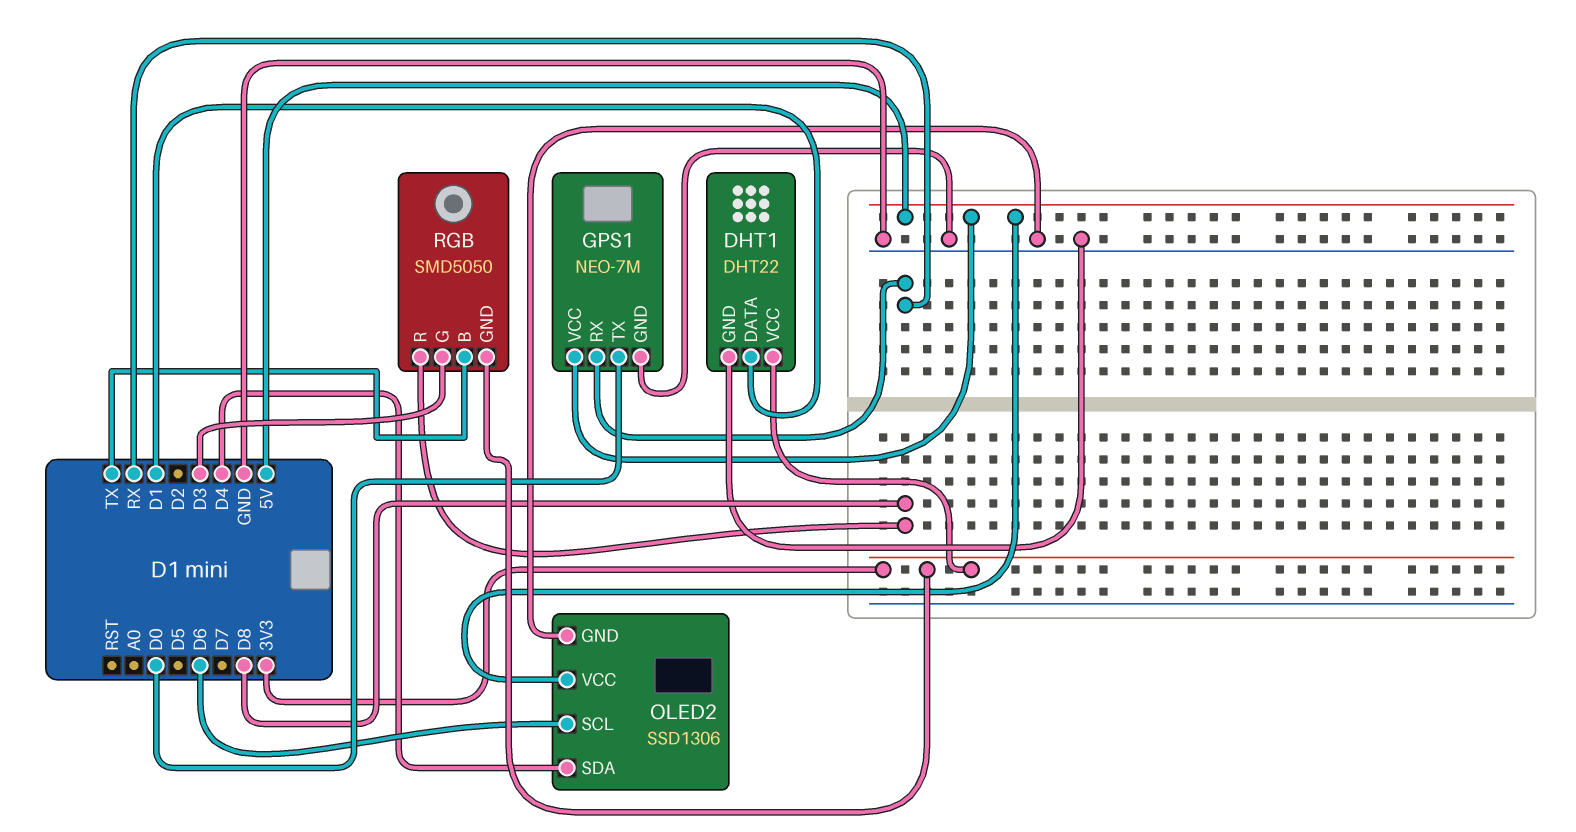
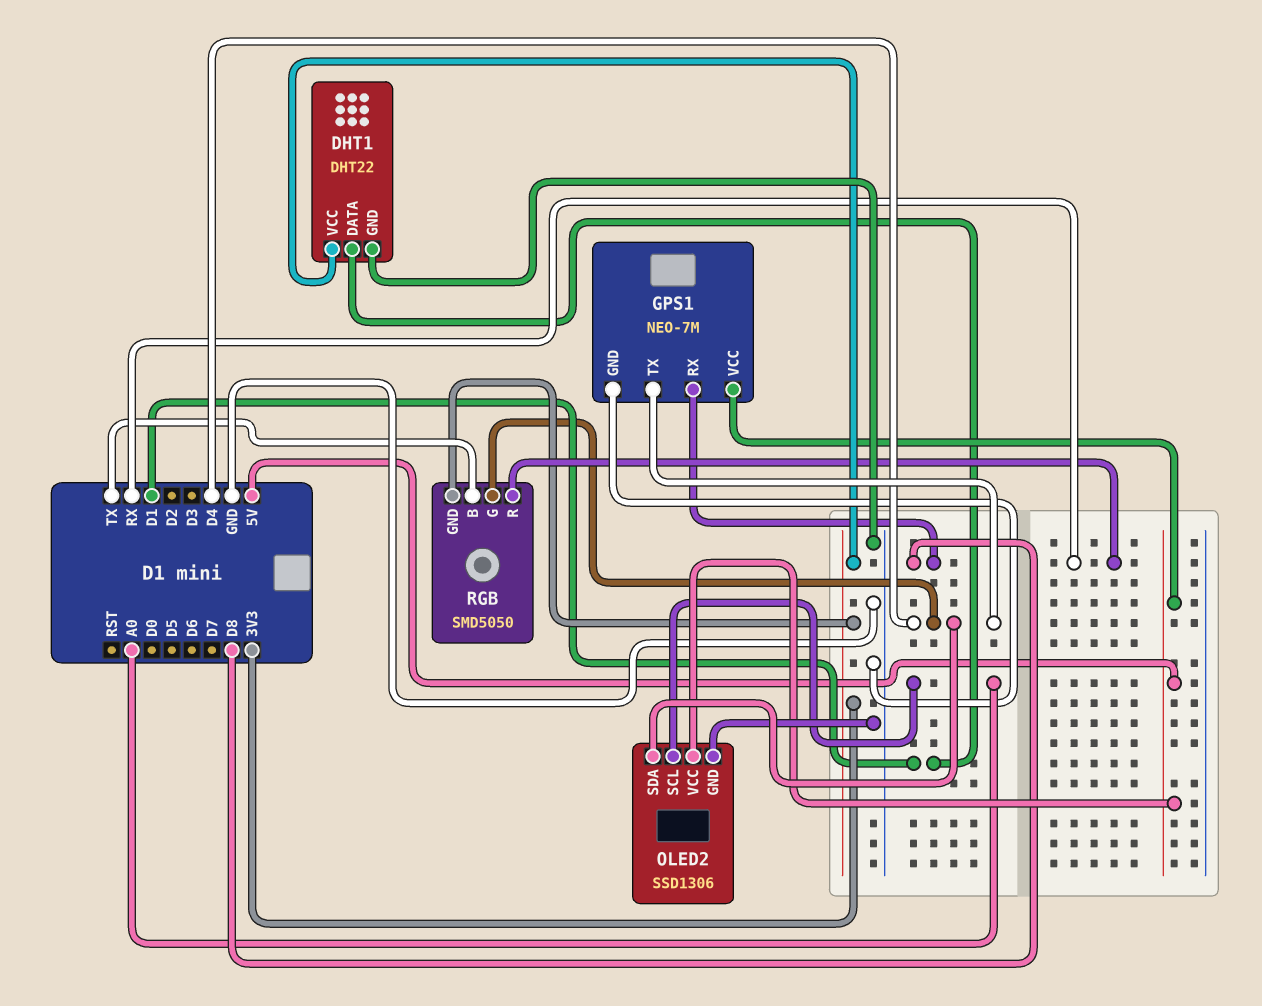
GPS1 pin RX: RX -> D8
GPS1 pin TX: D0 -> D4
OLED2 pin SCL: D6 -> A0
RGB pin G: D3 -> D4
RGB pin R: D8 -> RX

